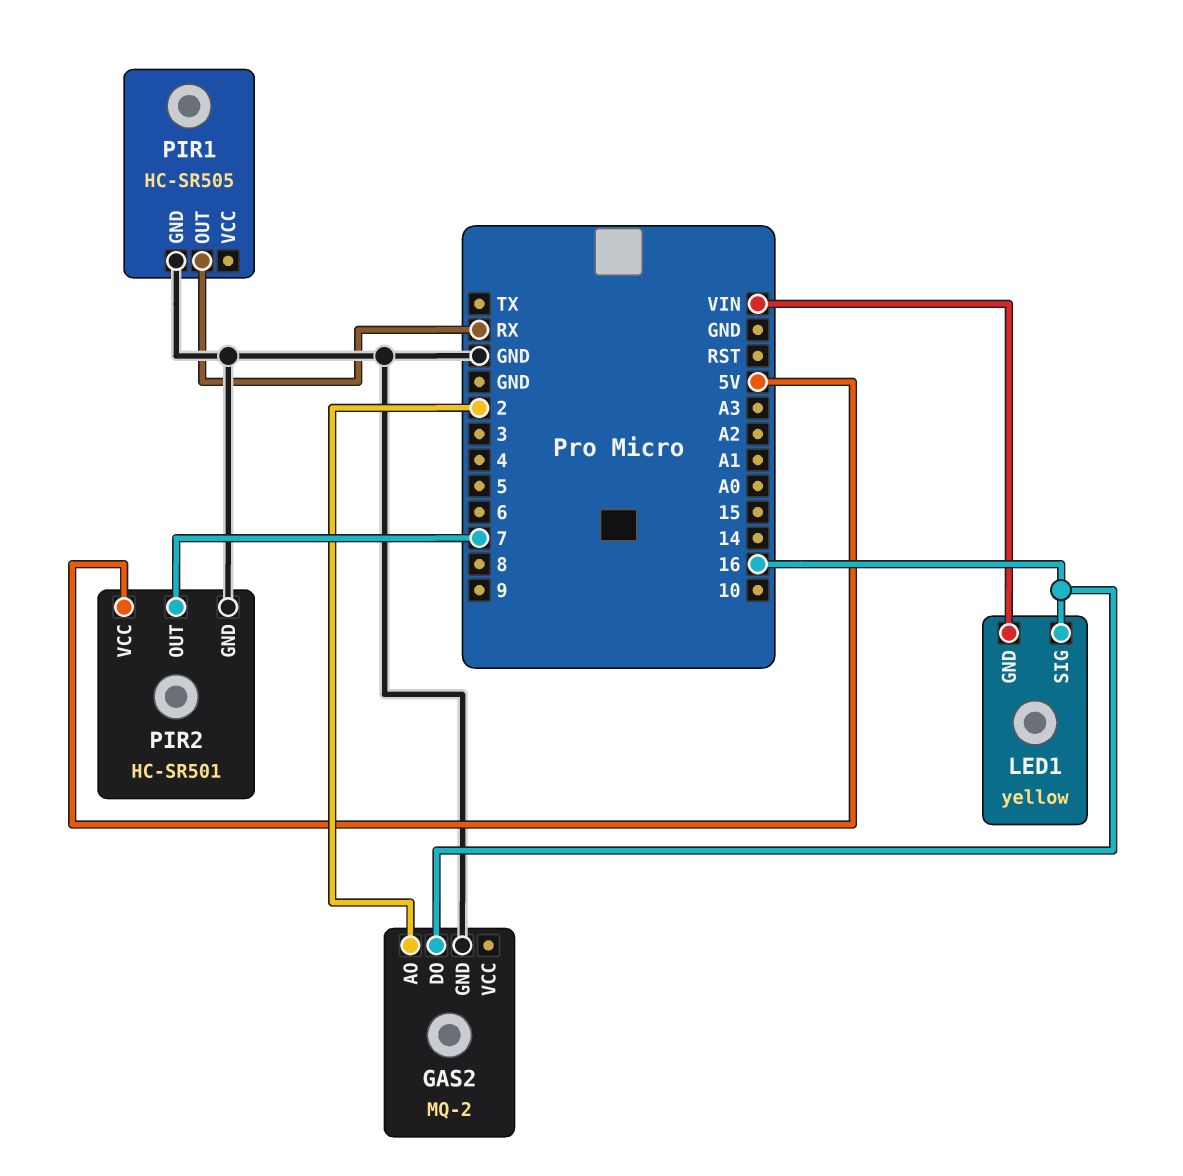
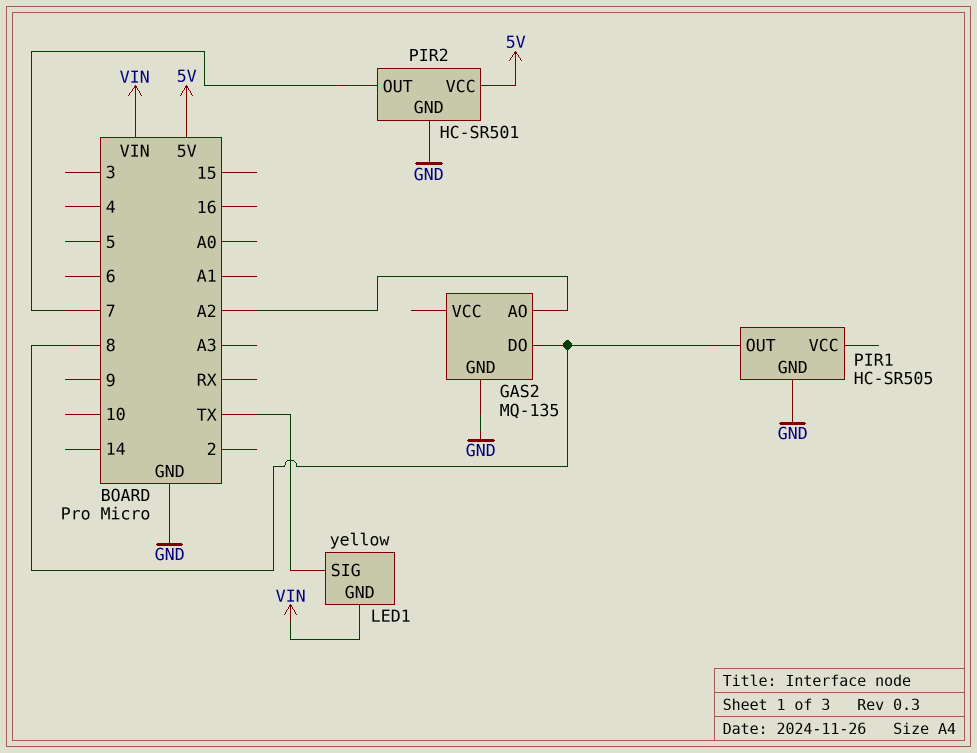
GAS2: MQ-2 -> MQ-135
GAS2 pin AO: 2 -> A2
GAS2 pin DO: 16 -> 8
LED1 pin SIG: 16 -> TX
PIR1 pin OUT: RX -> 8

